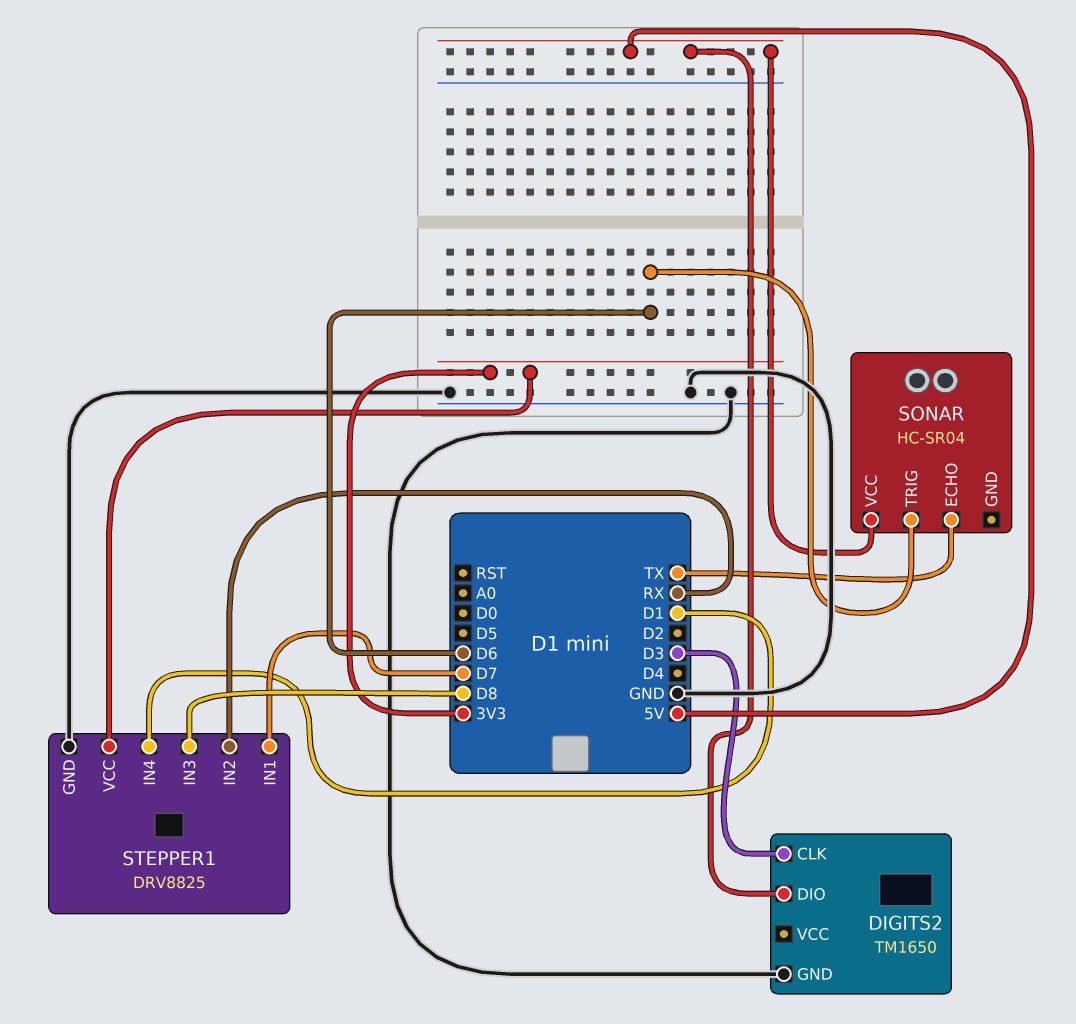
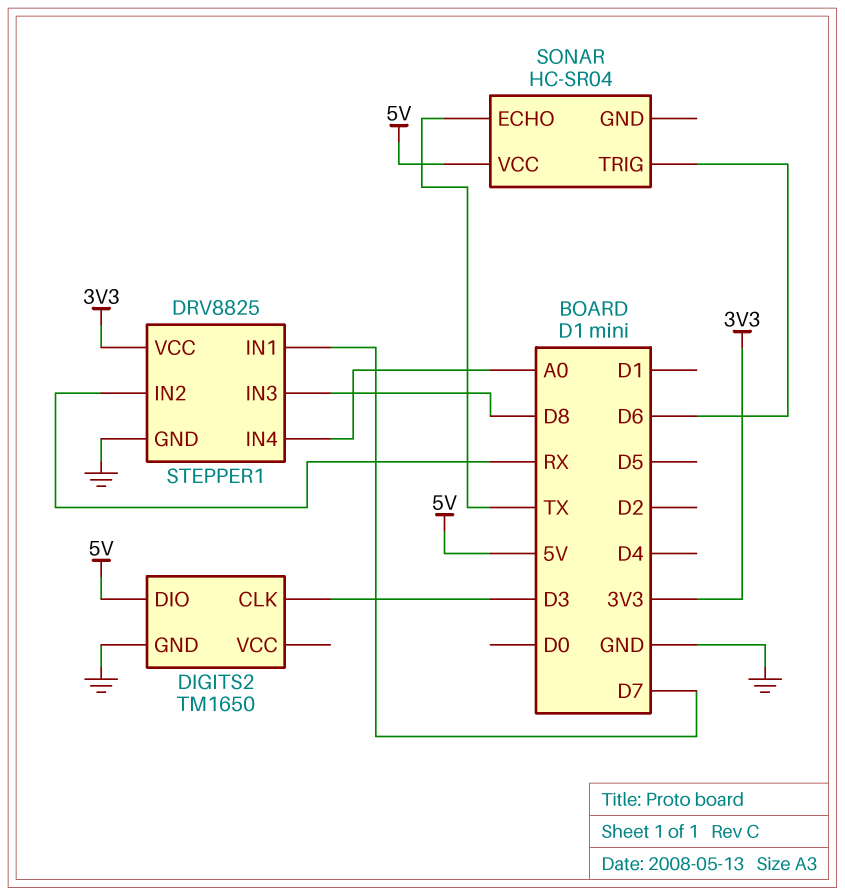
STEPPER1 pin IN4: D1 -> A0

